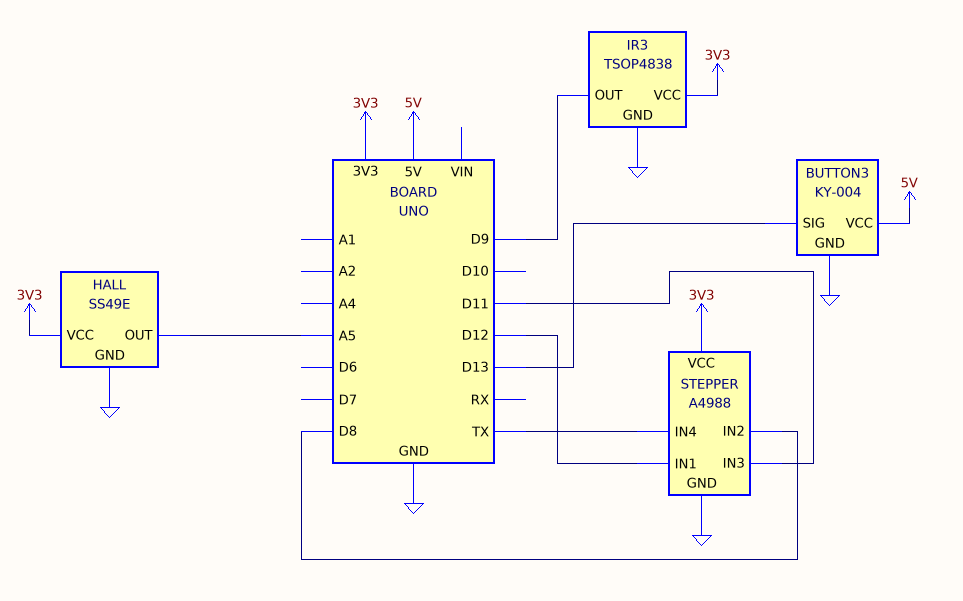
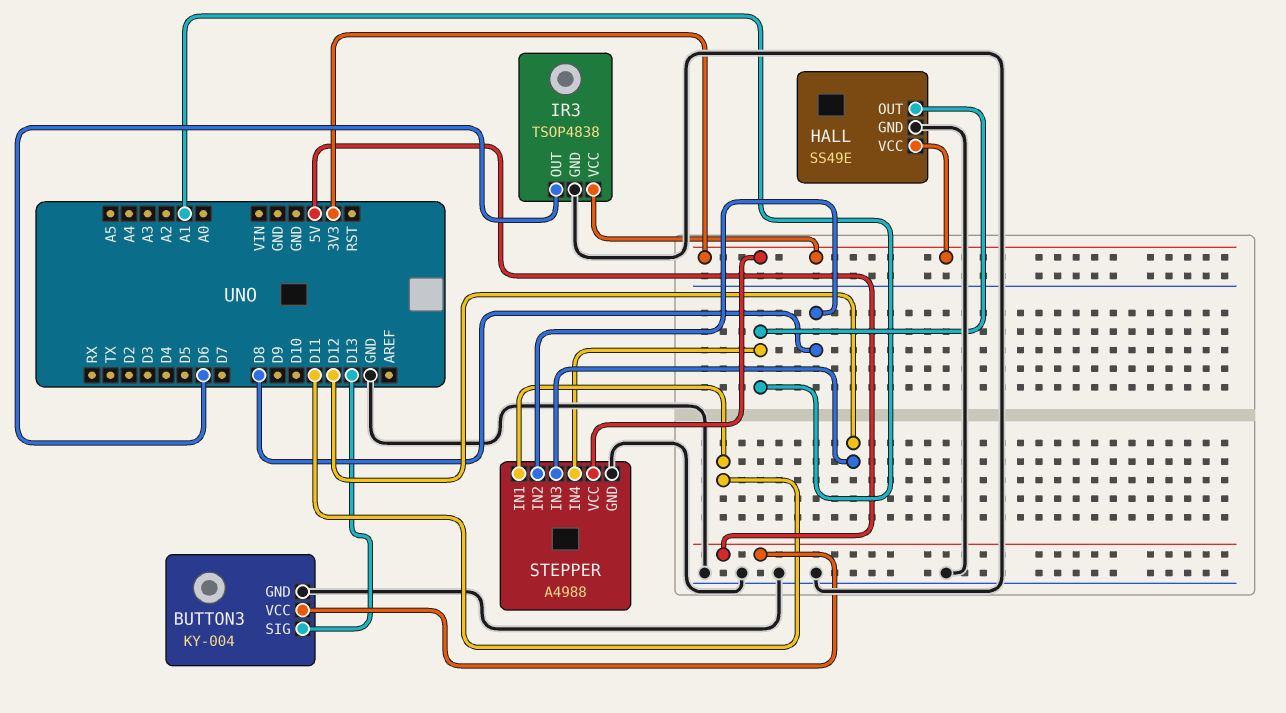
HALL pin OUT: A5 -> A1
IR3 pin OUT: D9 -> D6
STEPPER pin IN1: D12 -> D11
STEPPER pin IN3: D11 -> D12
STEPPER pin IN4: TX -> A1

